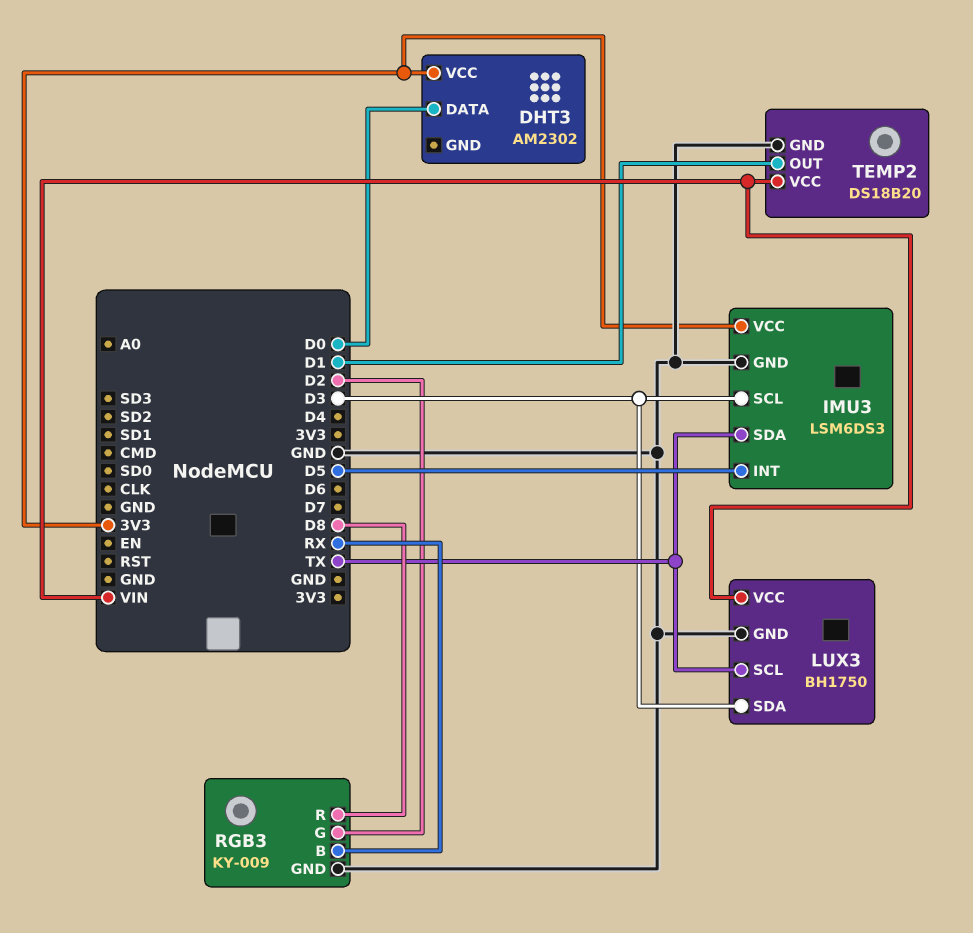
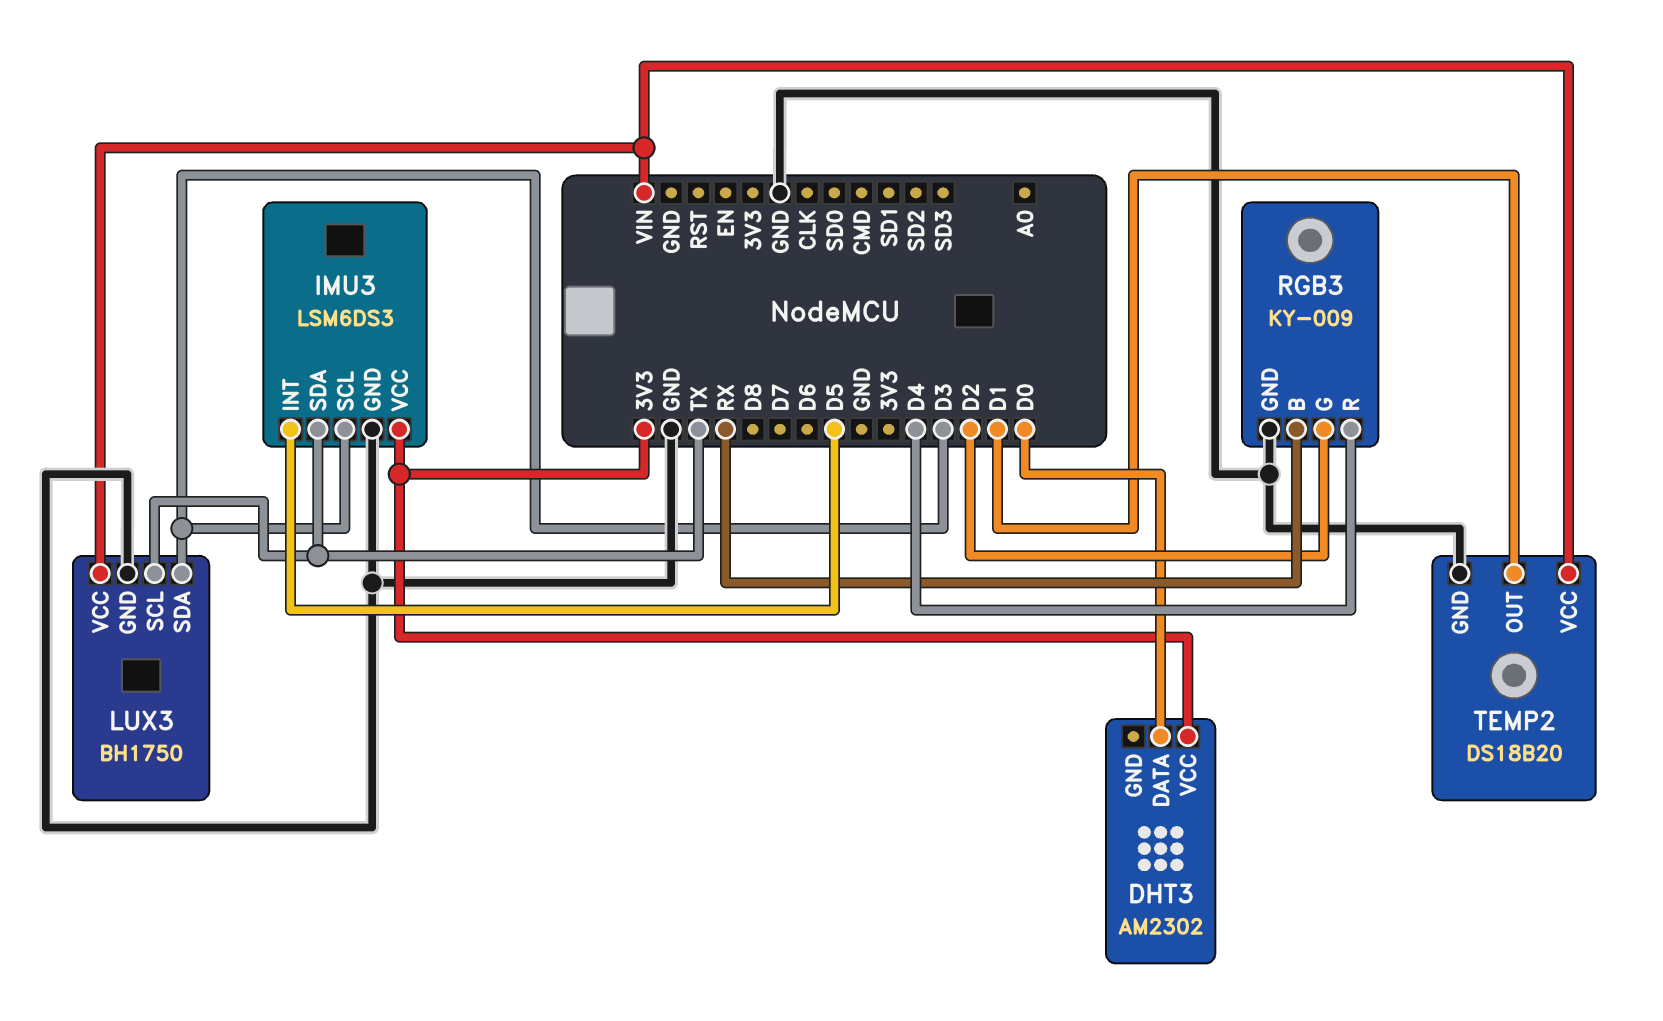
RGB3 pin R: D8 -> D4

